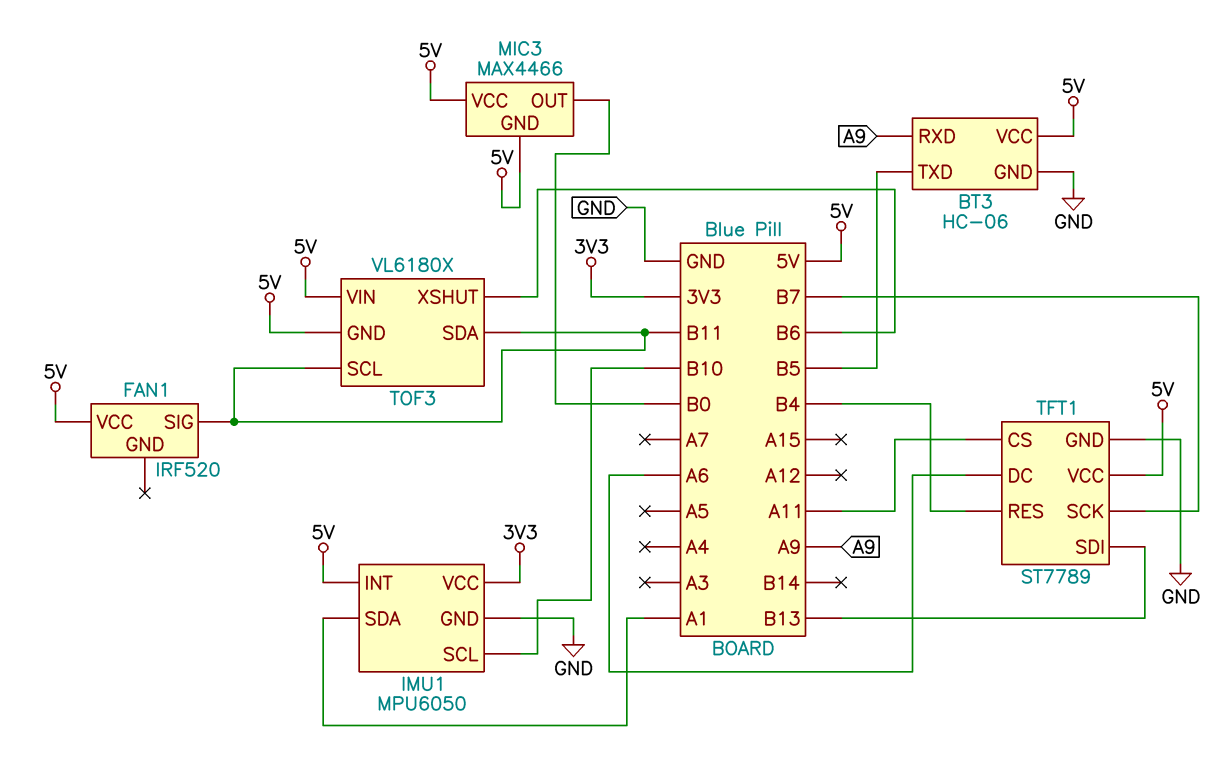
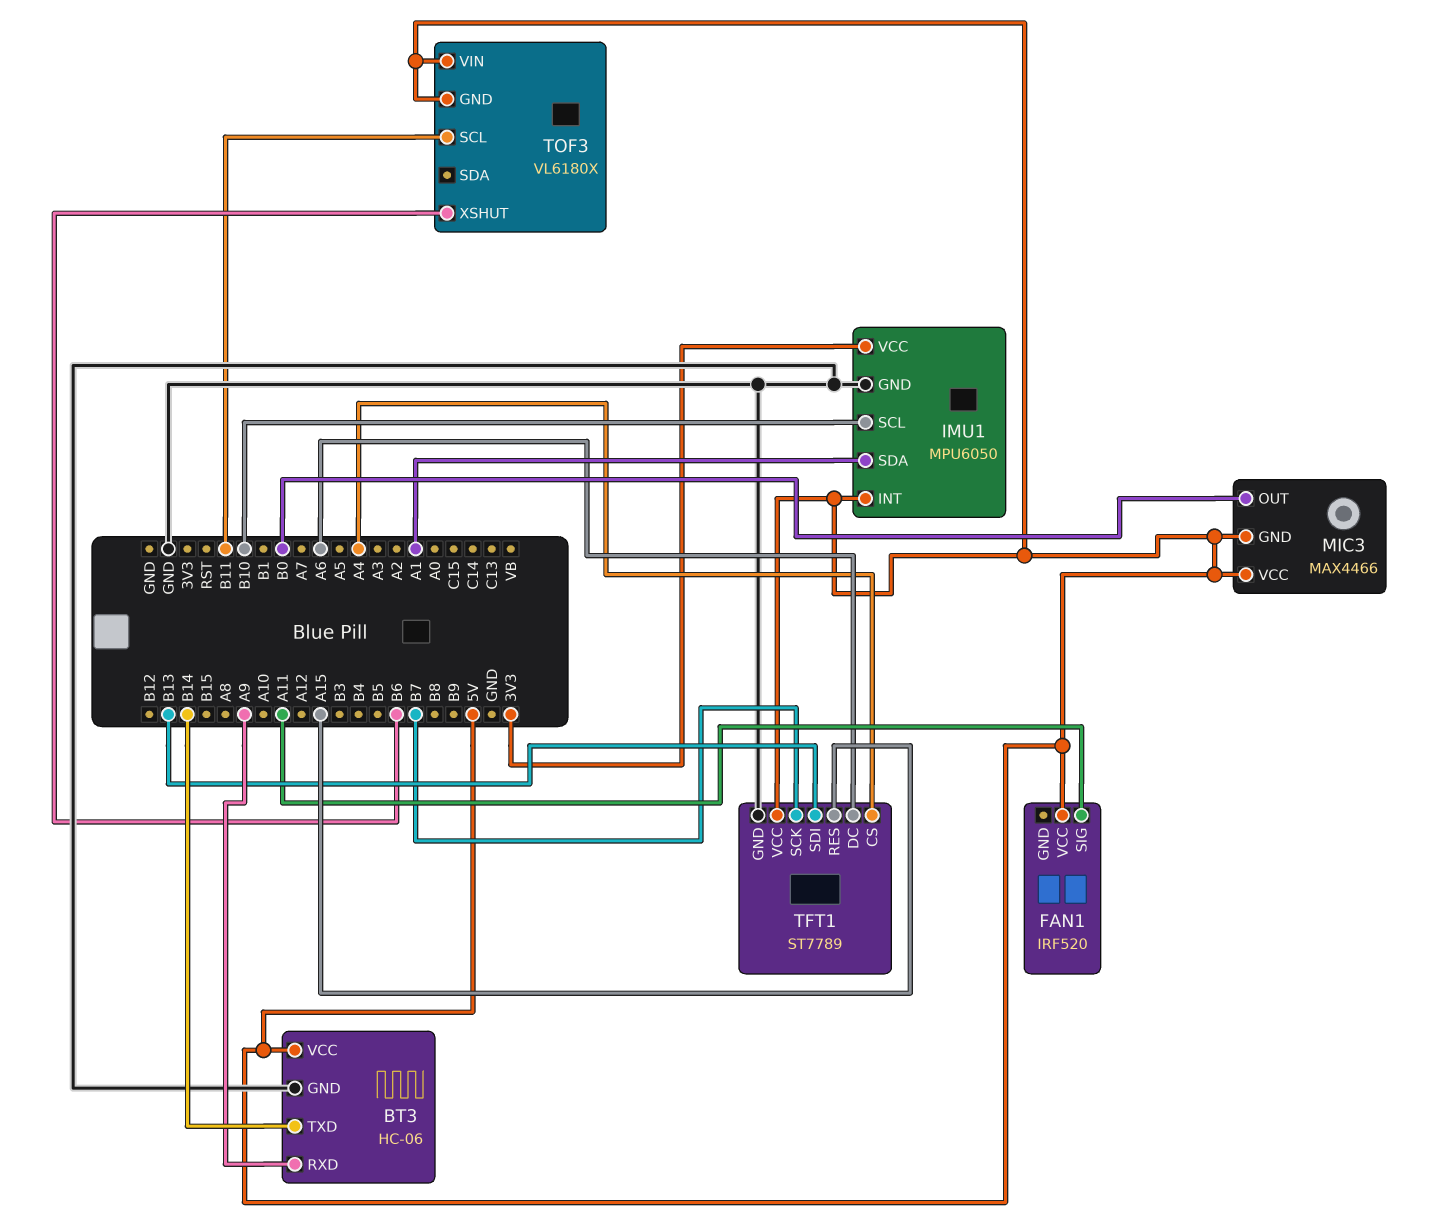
BT3 pin TXD: B5 -> B14
FAN1 pin SIG: B11 -> A11
TFT1 pin CS: A11 -> A4
TFT1 pin RES: B4 -> A15
TOF3 pin SDA: B11 -> none

